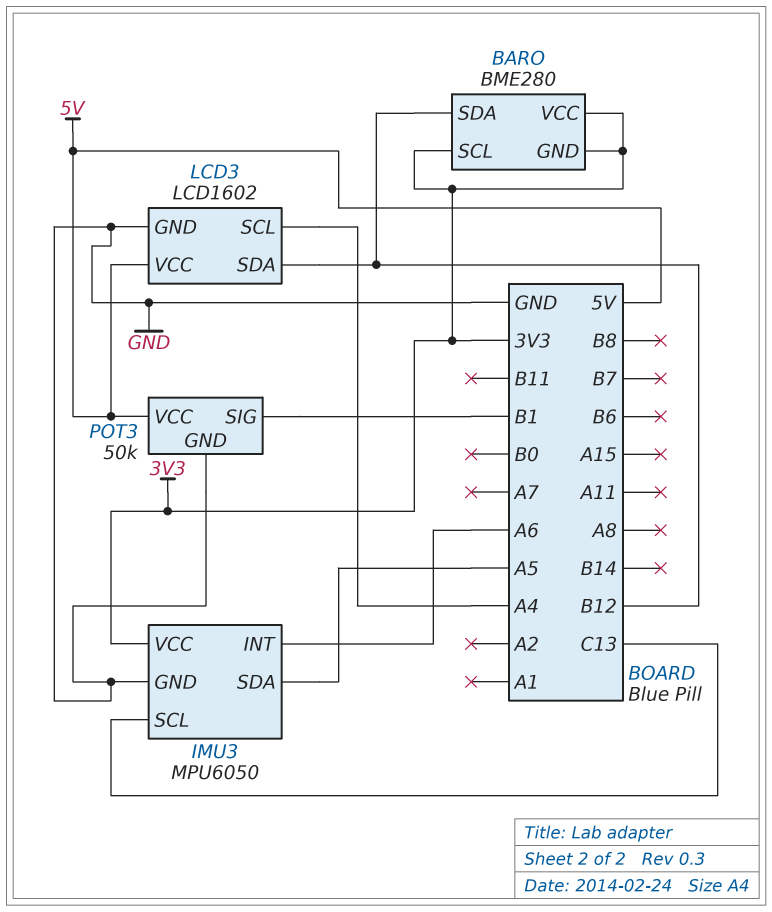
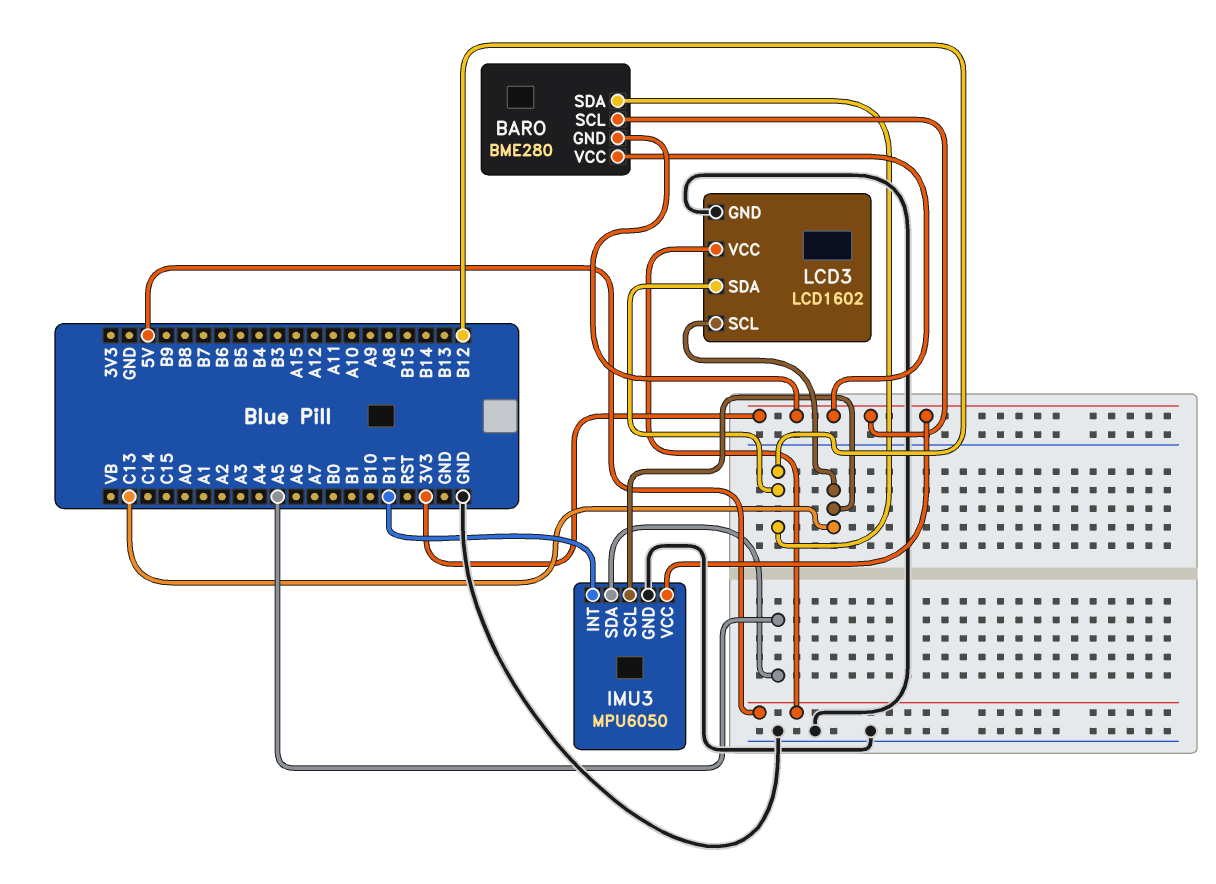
IMU3 pin INT: A6 -> B11
LCD3 pin SCL: A4 -> C13
POT3: 50k -> none
POT3 pin GND: GND -> none
POT3 pin SIG: B1 -> none
POT3 pin VCC: 5V -> none

